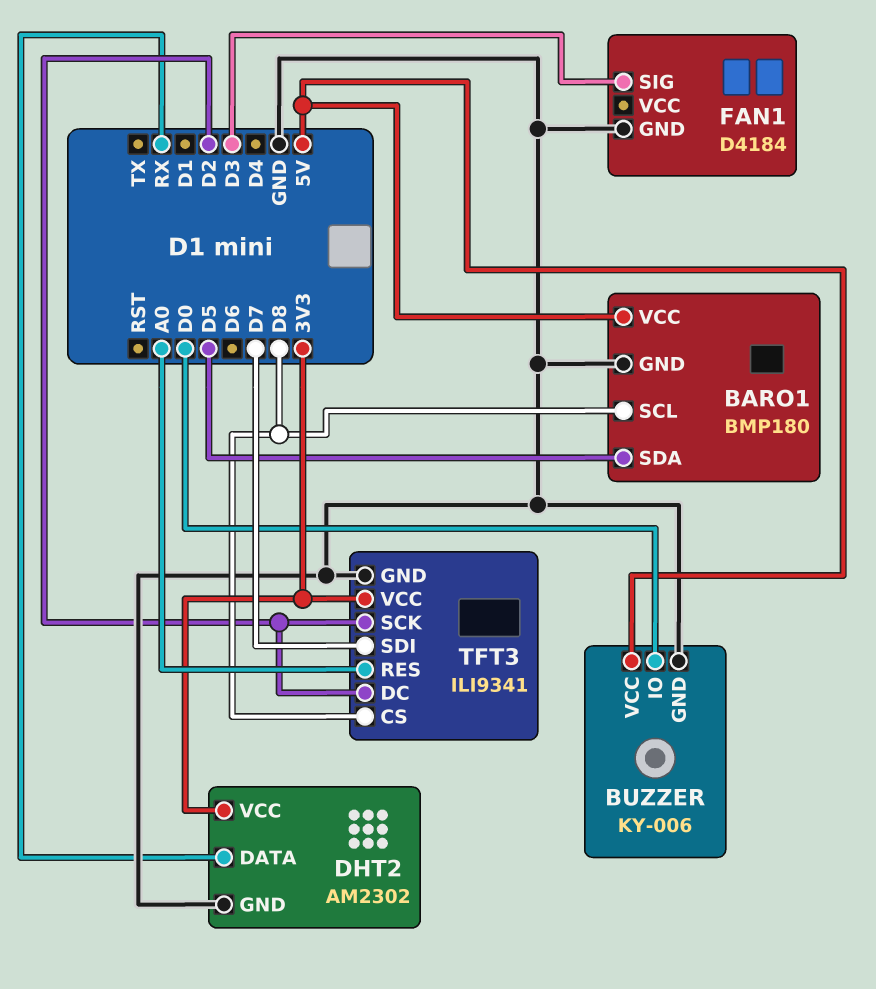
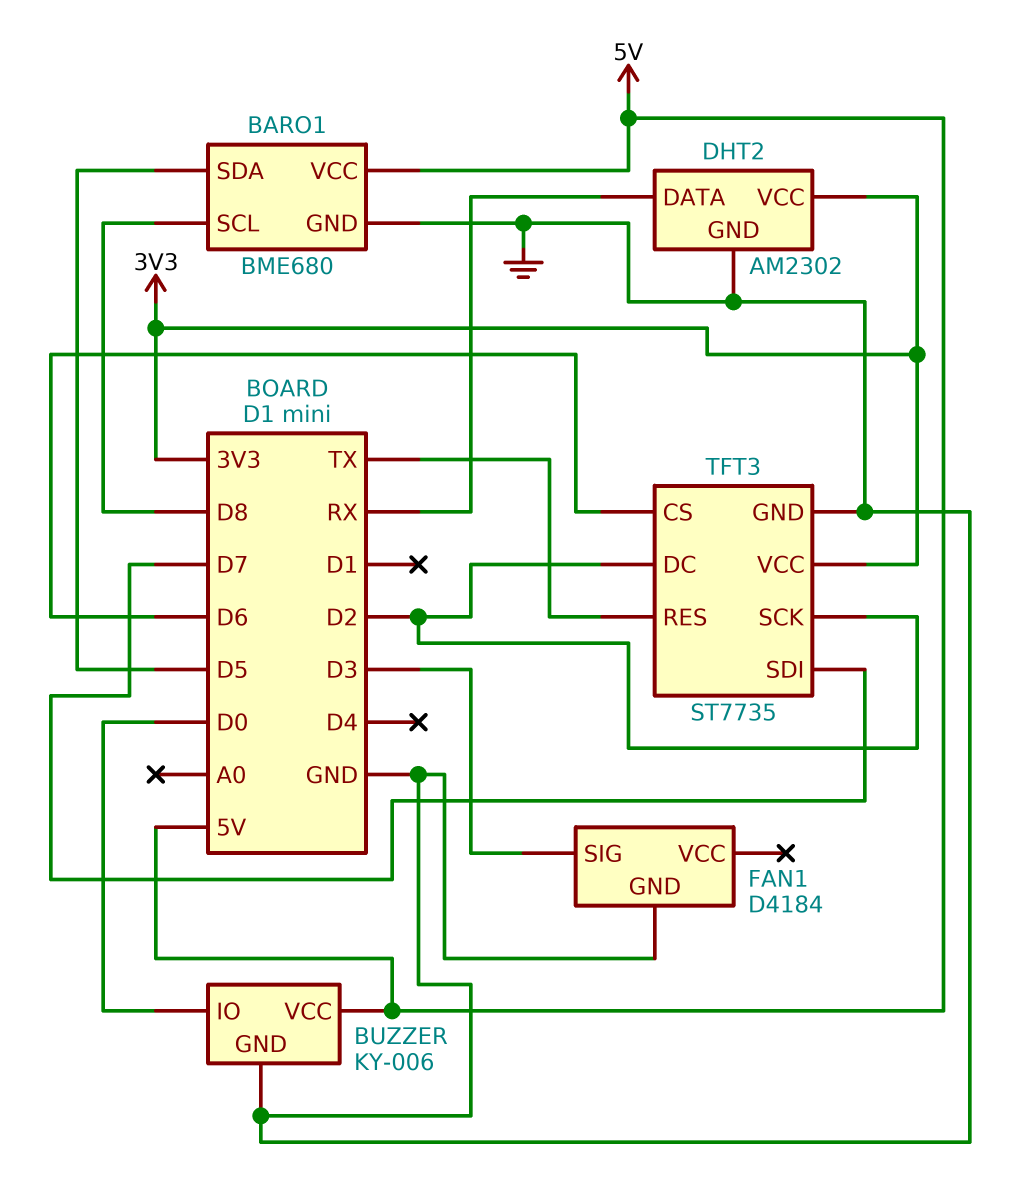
BARO1: BMP180 -> BME680
TFT3: ILI9341 -> ST7735
TFT3 pin CS: D8 -> D6
TFT3 pin RES: A0 -> TX

